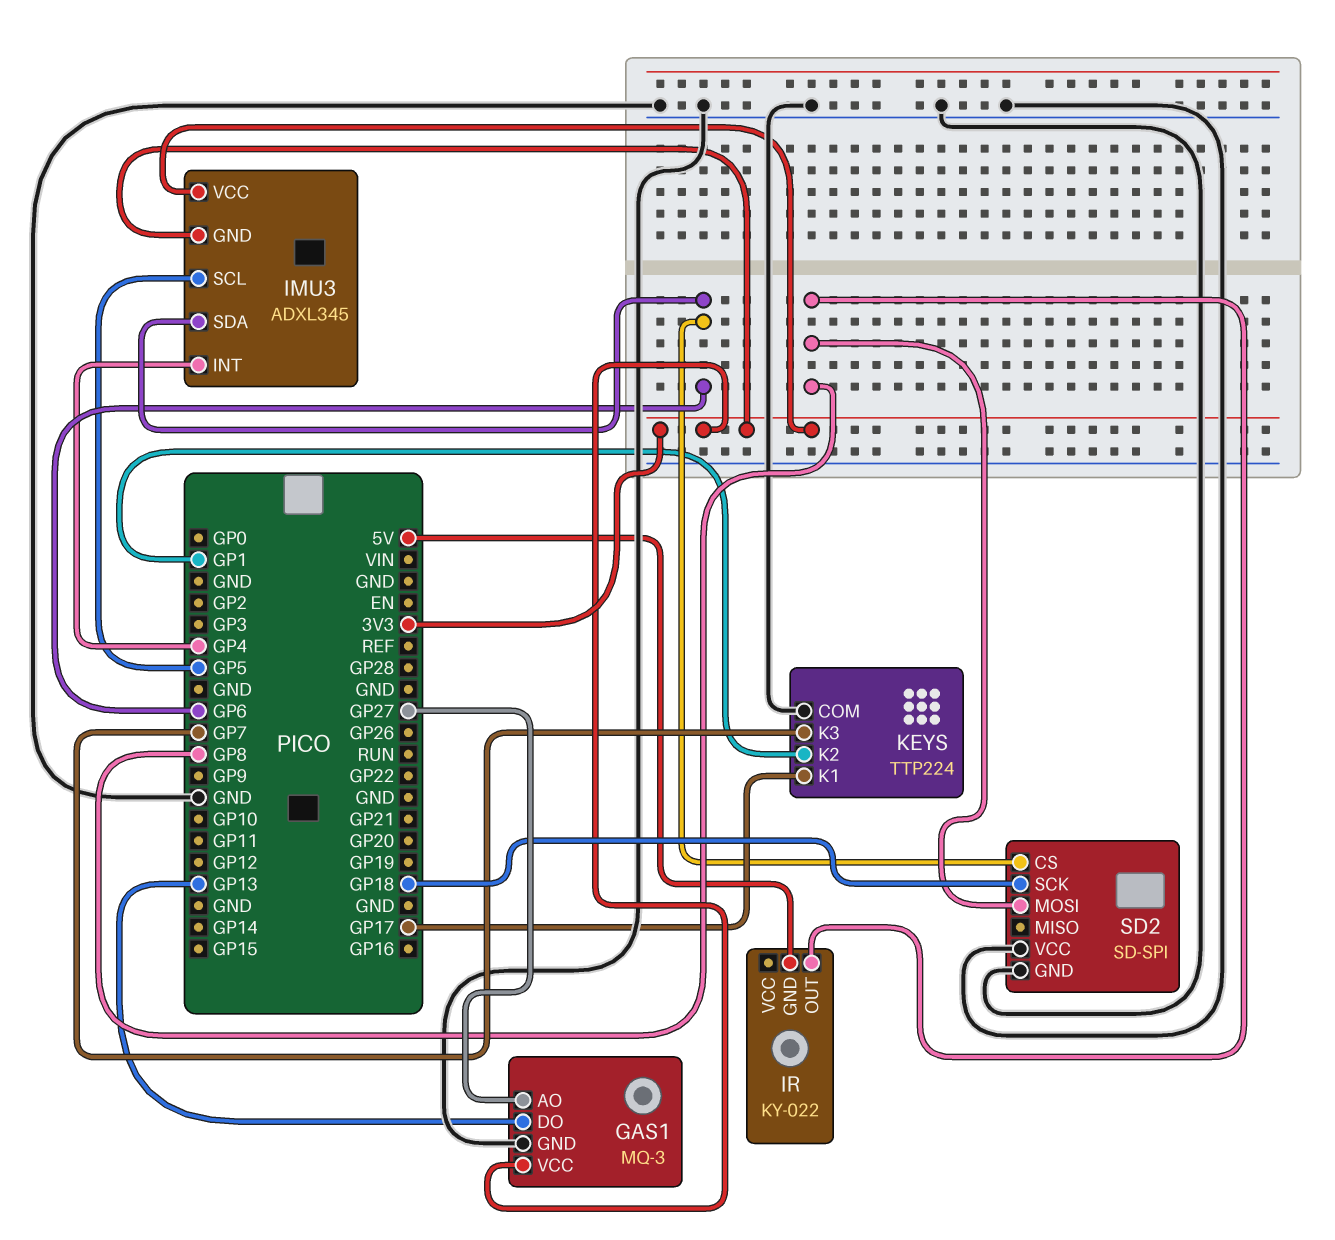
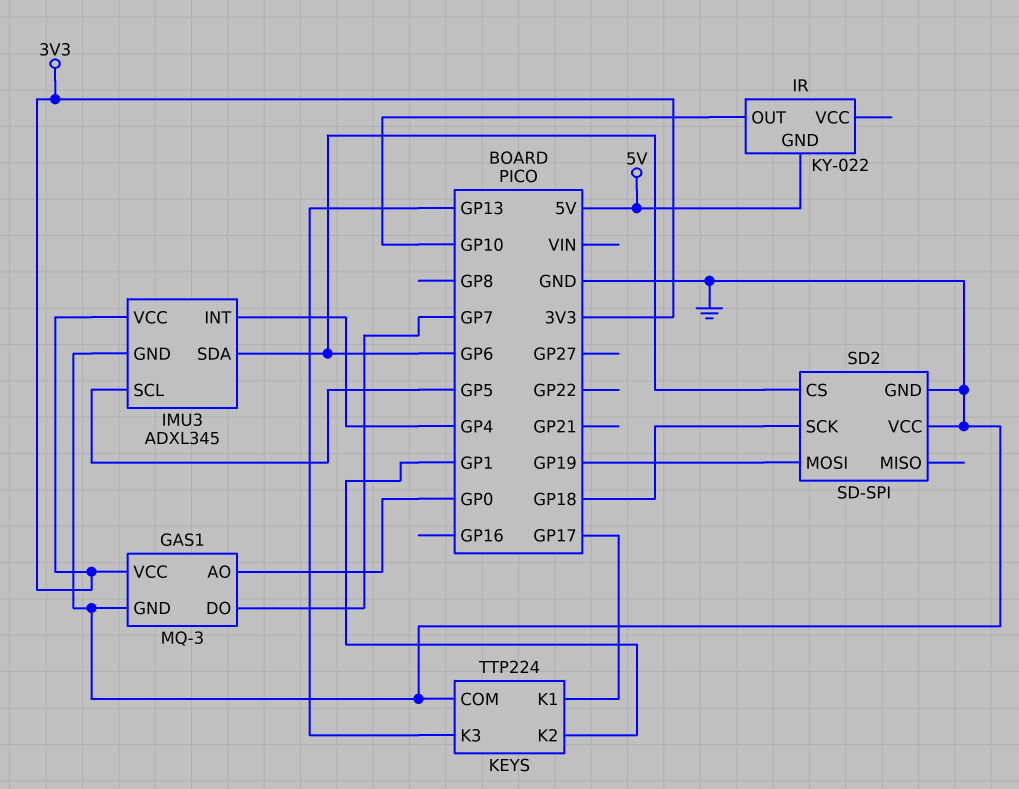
GAS1 pin AO: GP27 -> GP0
GAS1 pin DO: GP13 -> GP7
IMU3 pin GND: 3V3 -> GND
IR pin OUT: GP8 -> GP10
KEYS pin K3: GP7 -> GP13
SD2 pin MOSI: GP8 -> GP19

